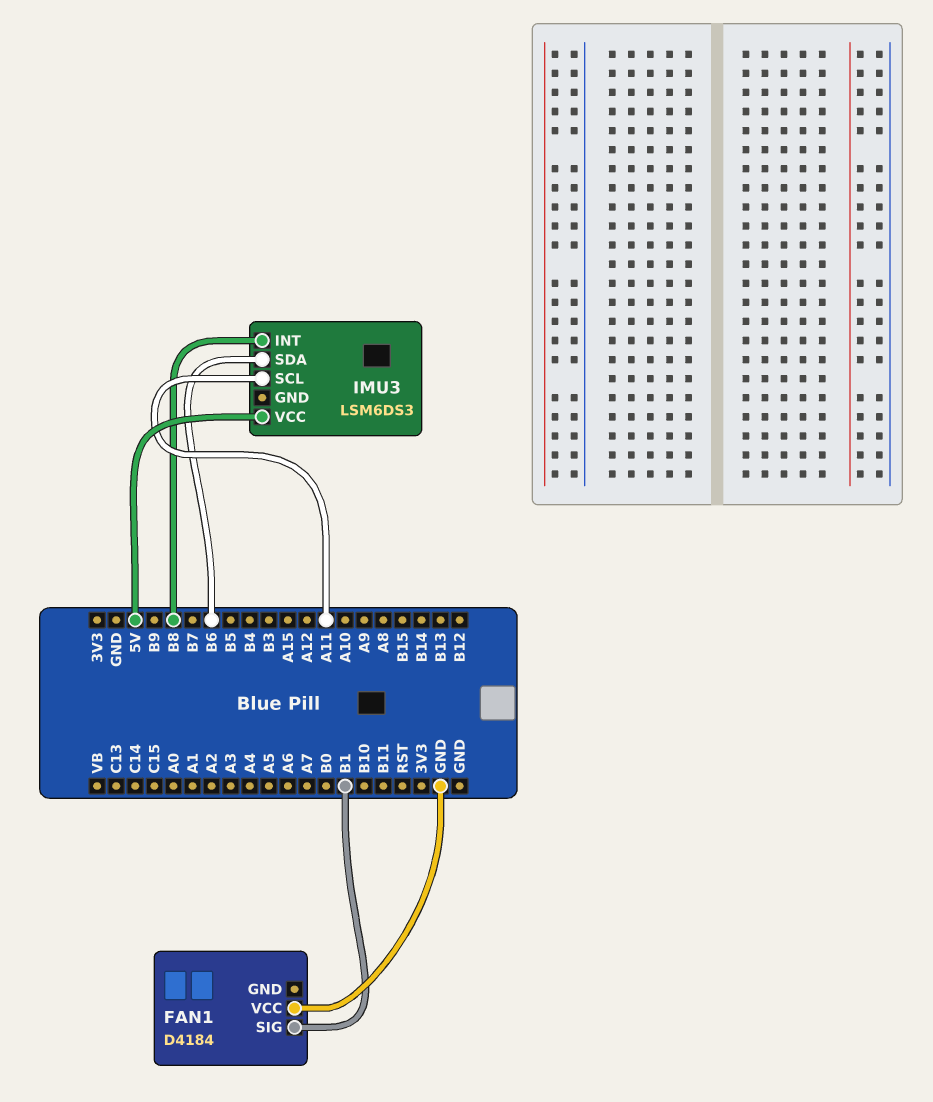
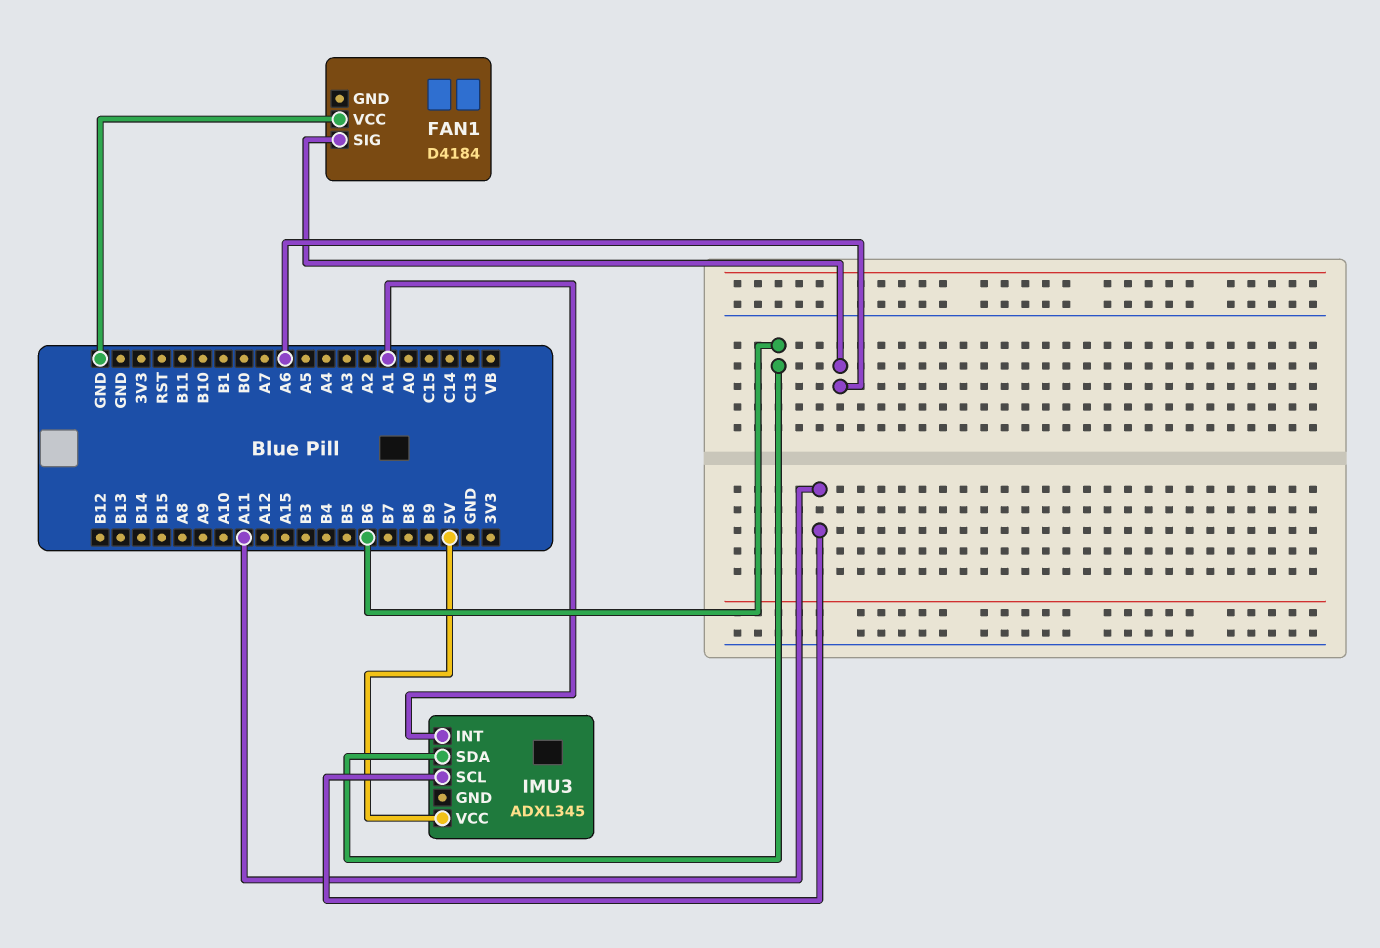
FAN1 pin SIG: B1 -> A6
IMU3: LSM6DS3 -> ADXL345
IMU3 pin INT: B8 -> A1

